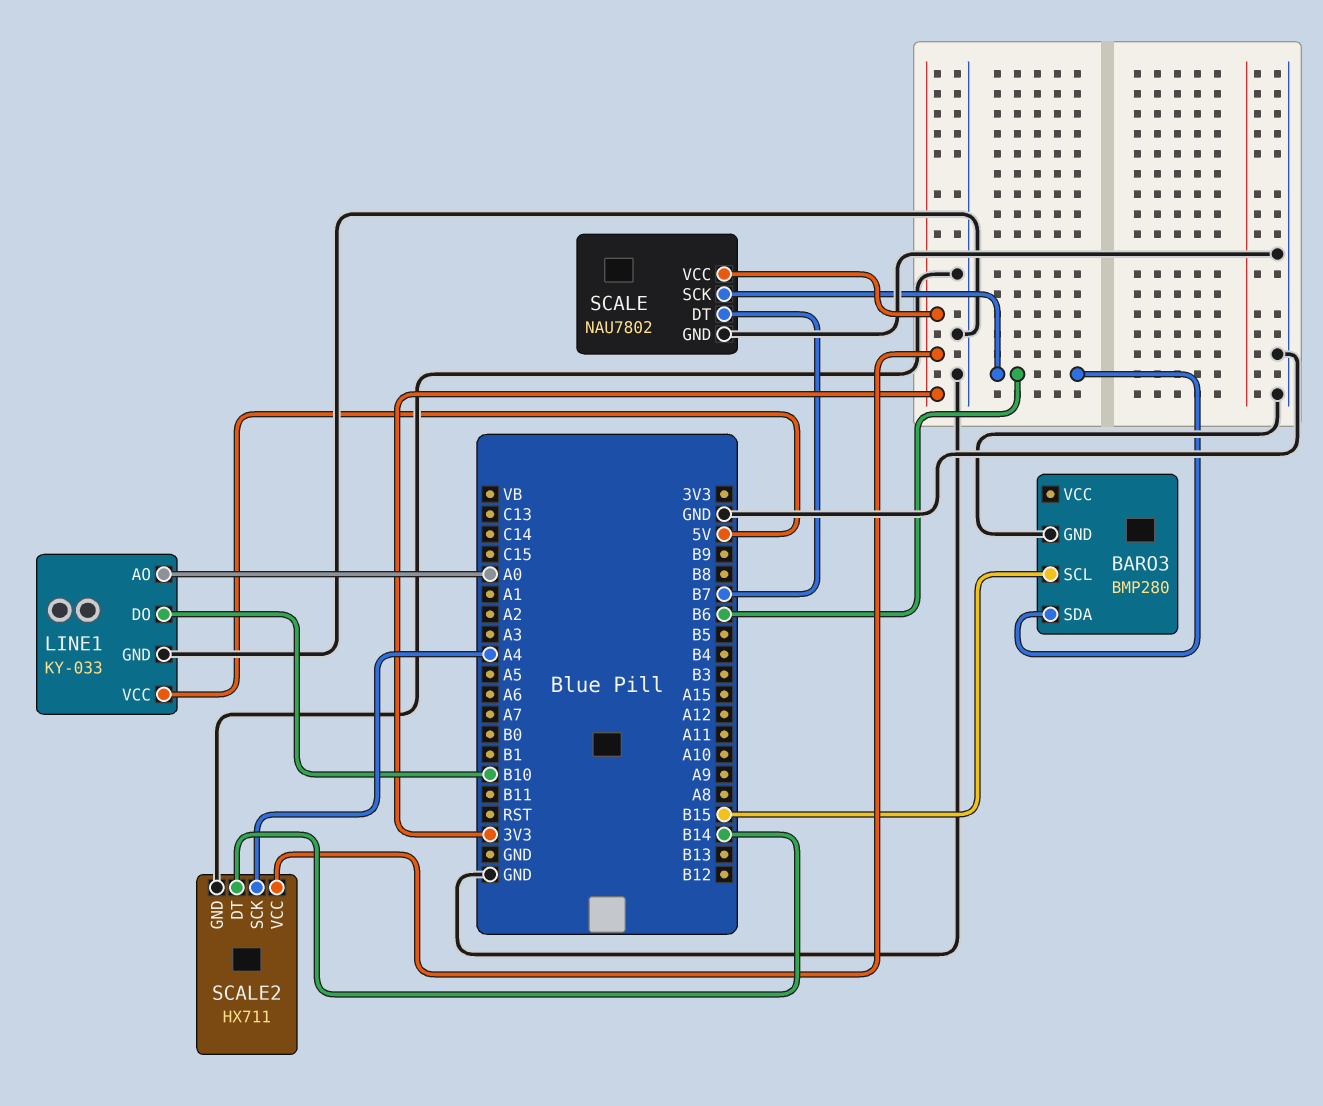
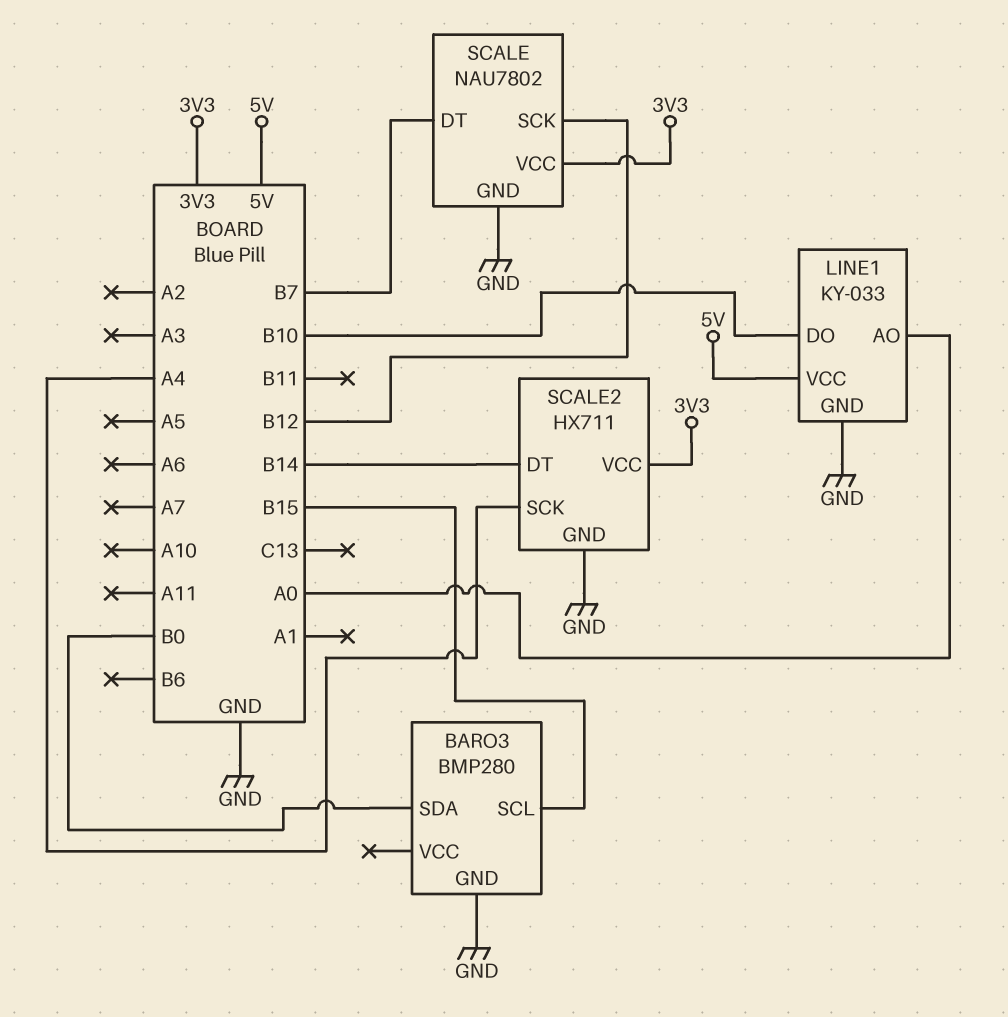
BARO3 pin SDA: B6 -> B0
SCALE pin SCK: B6 -> B12

